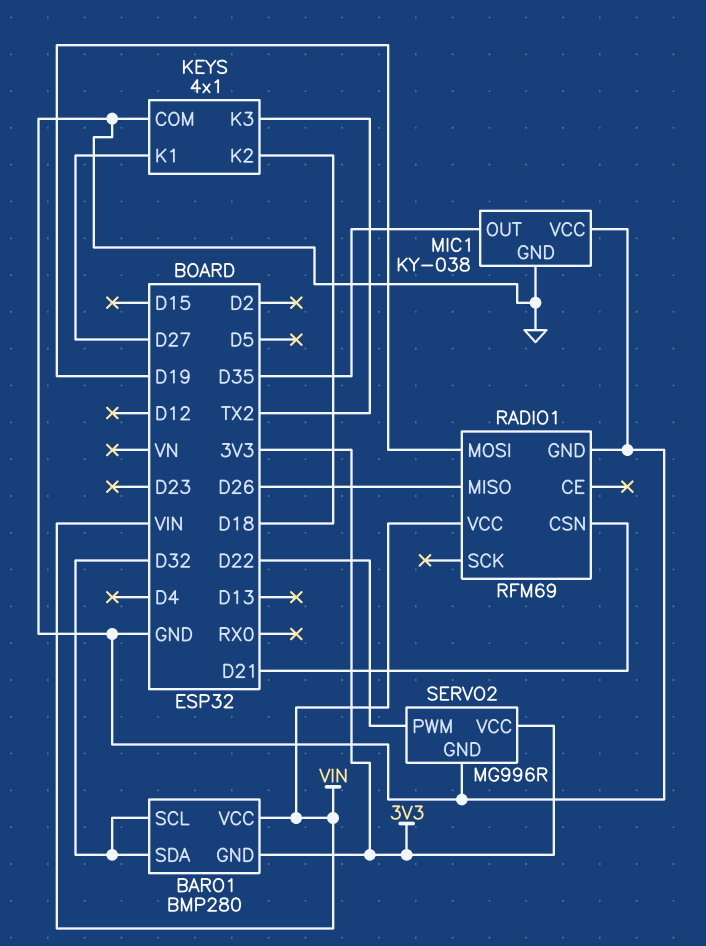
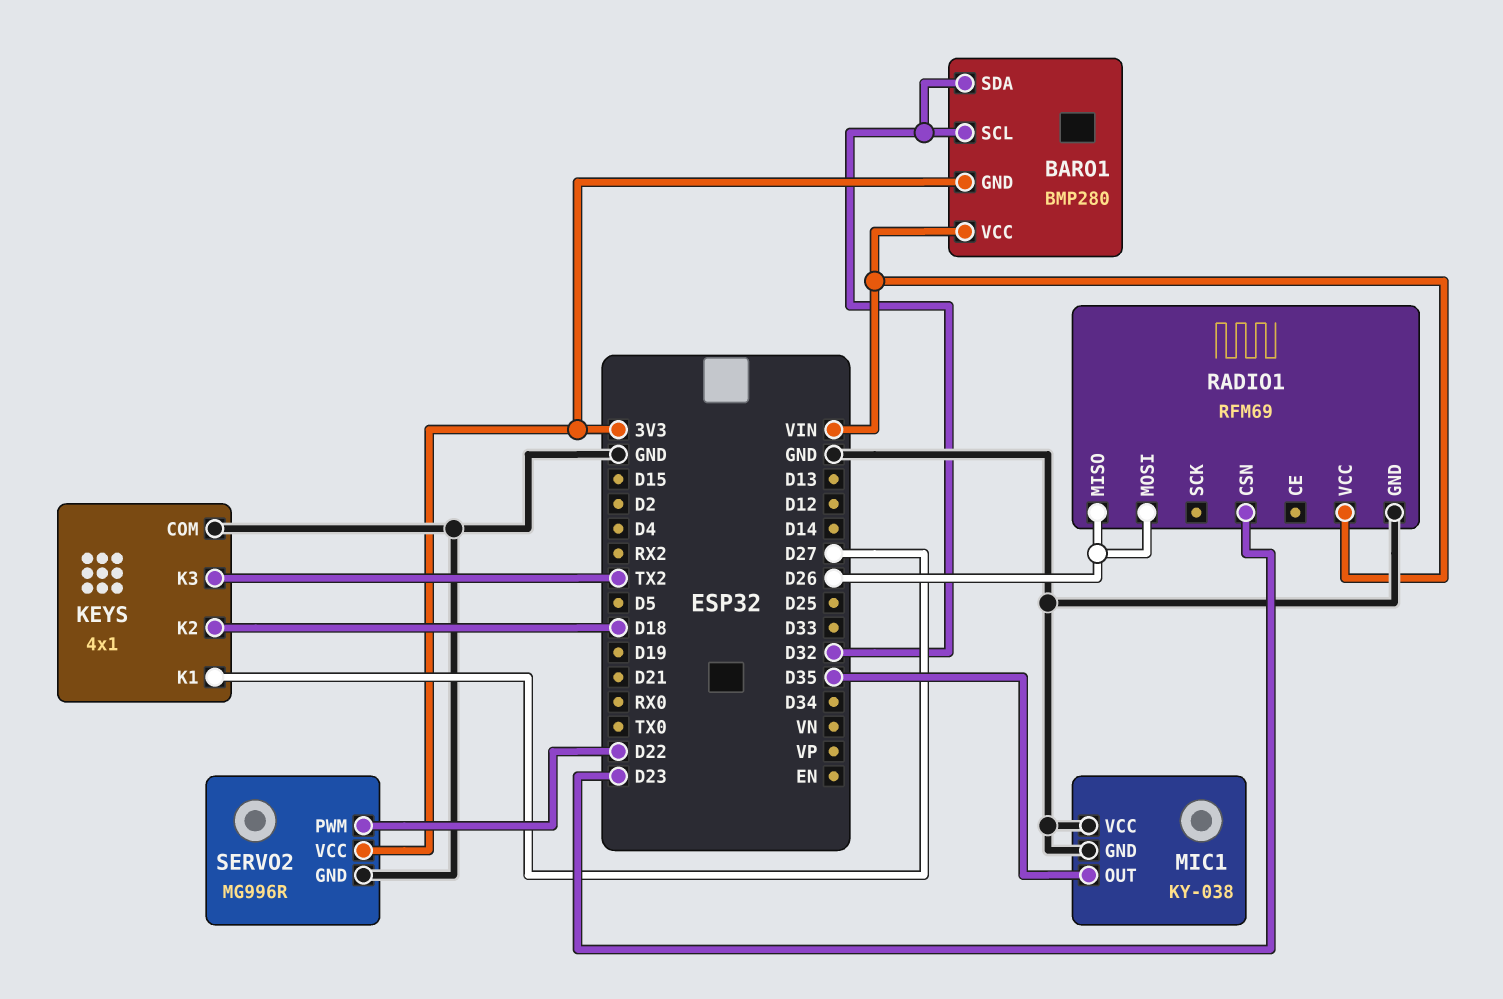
RADIO1 pin CSN: D21 -> D23
RADIO1 pin MOSI: D19 -> D26

